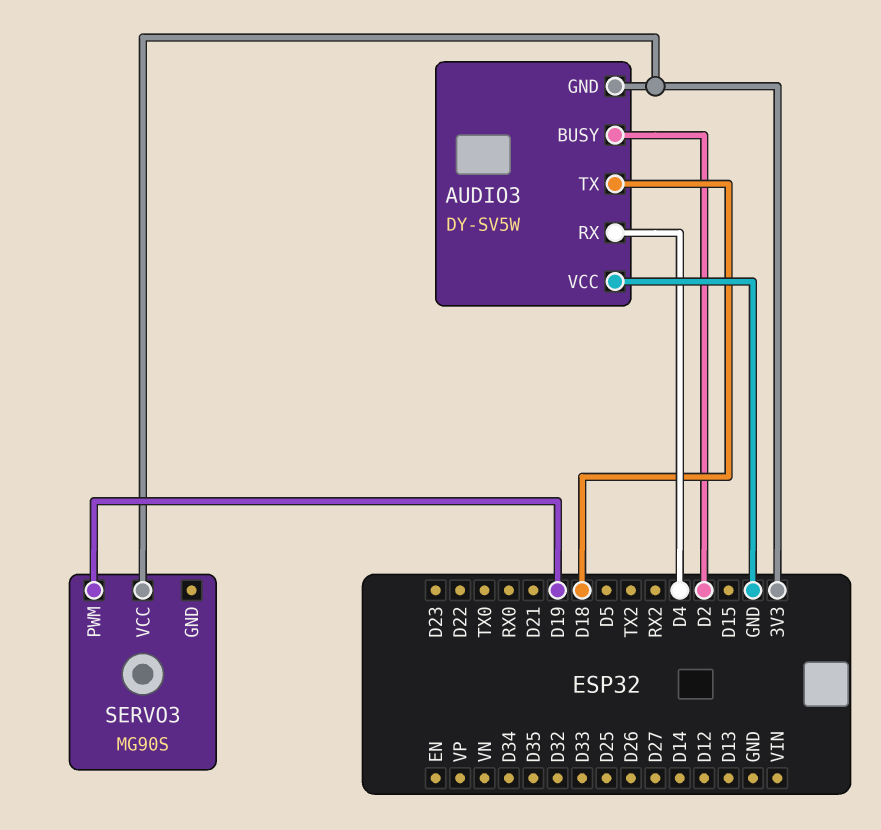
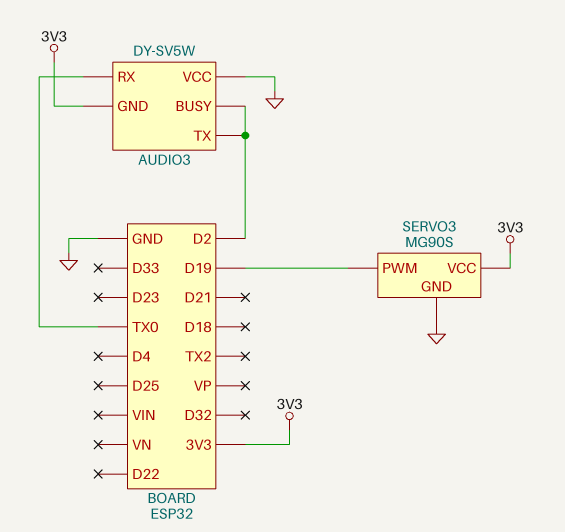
AUDIO3 pin RX: D4 -> TX0
AUDIO3 pin TX: D18 -> D2
SERVO3 pin GND: none -> GND

